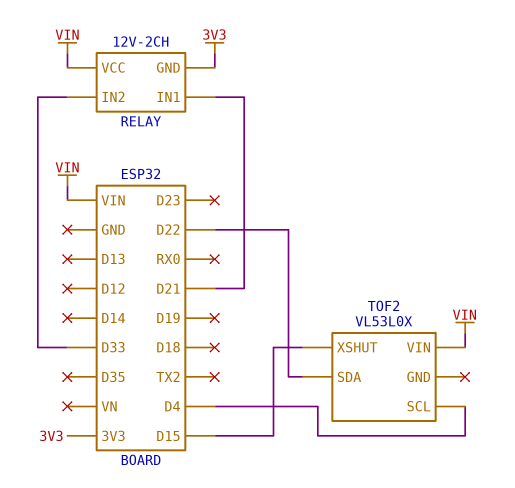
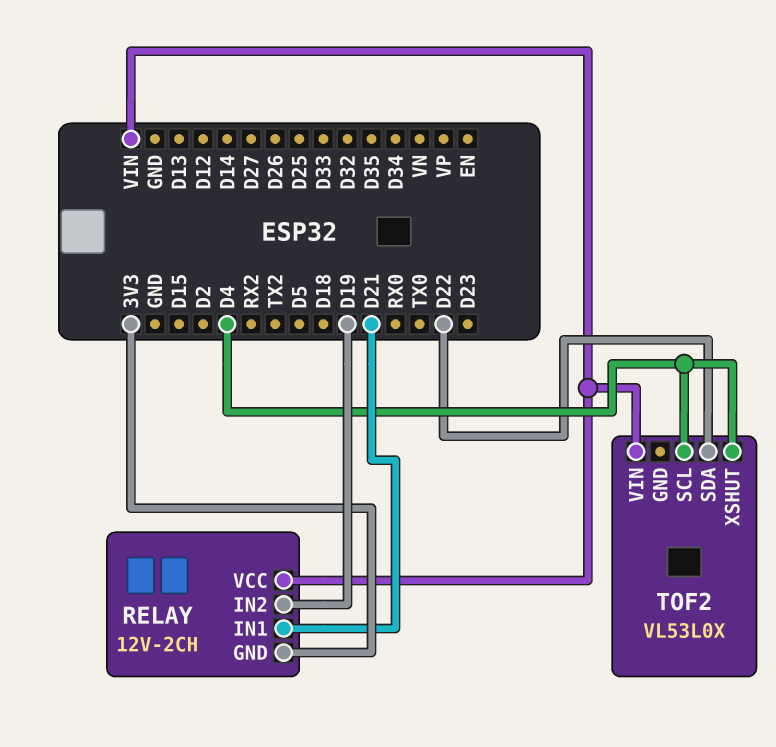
RELAY pin IN2: D33 -> D19
TOF2 pin XSHUT: D15 -> D4

